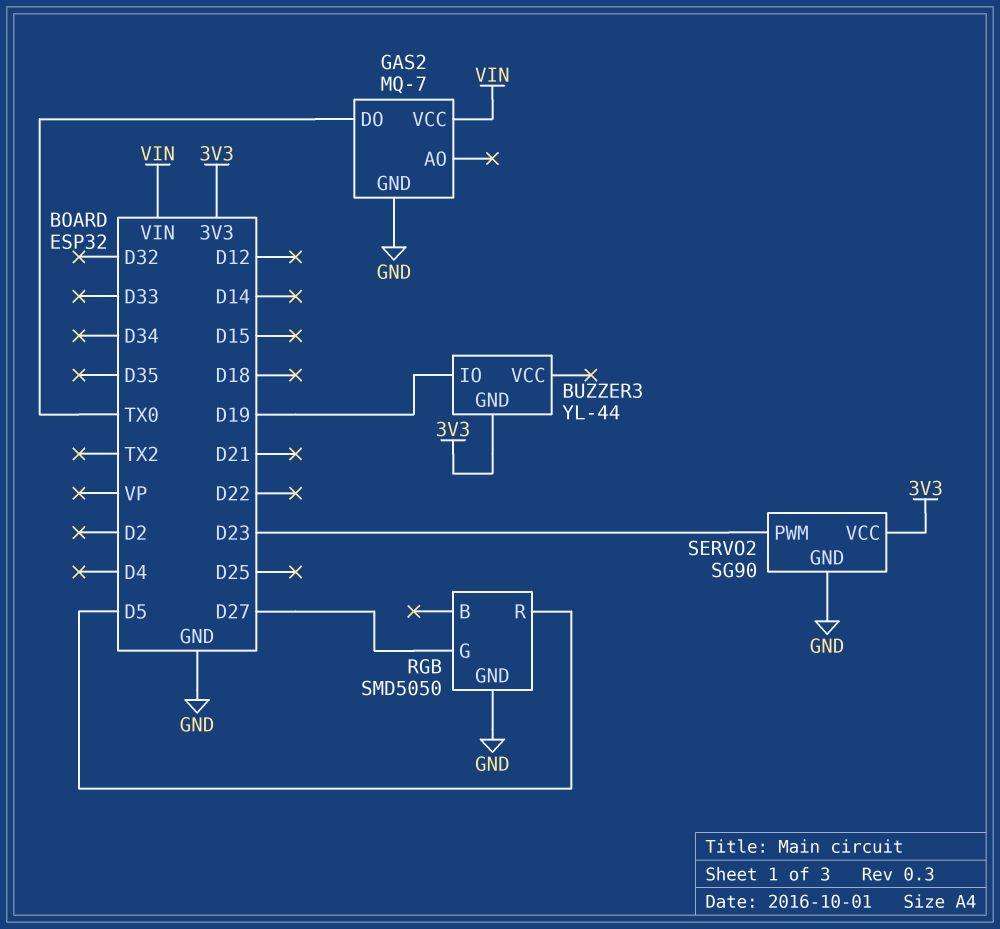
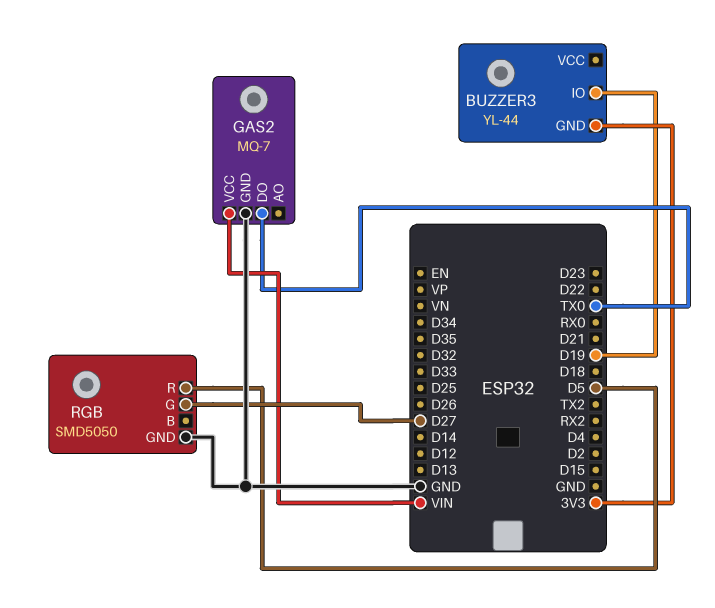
SERVO2: SG90 -> none
SERVO2 pin GND: GND -> none
SERVO2 pin PWM: D23 -> none
SERVO2 pin VCC: 3V3 -> none

